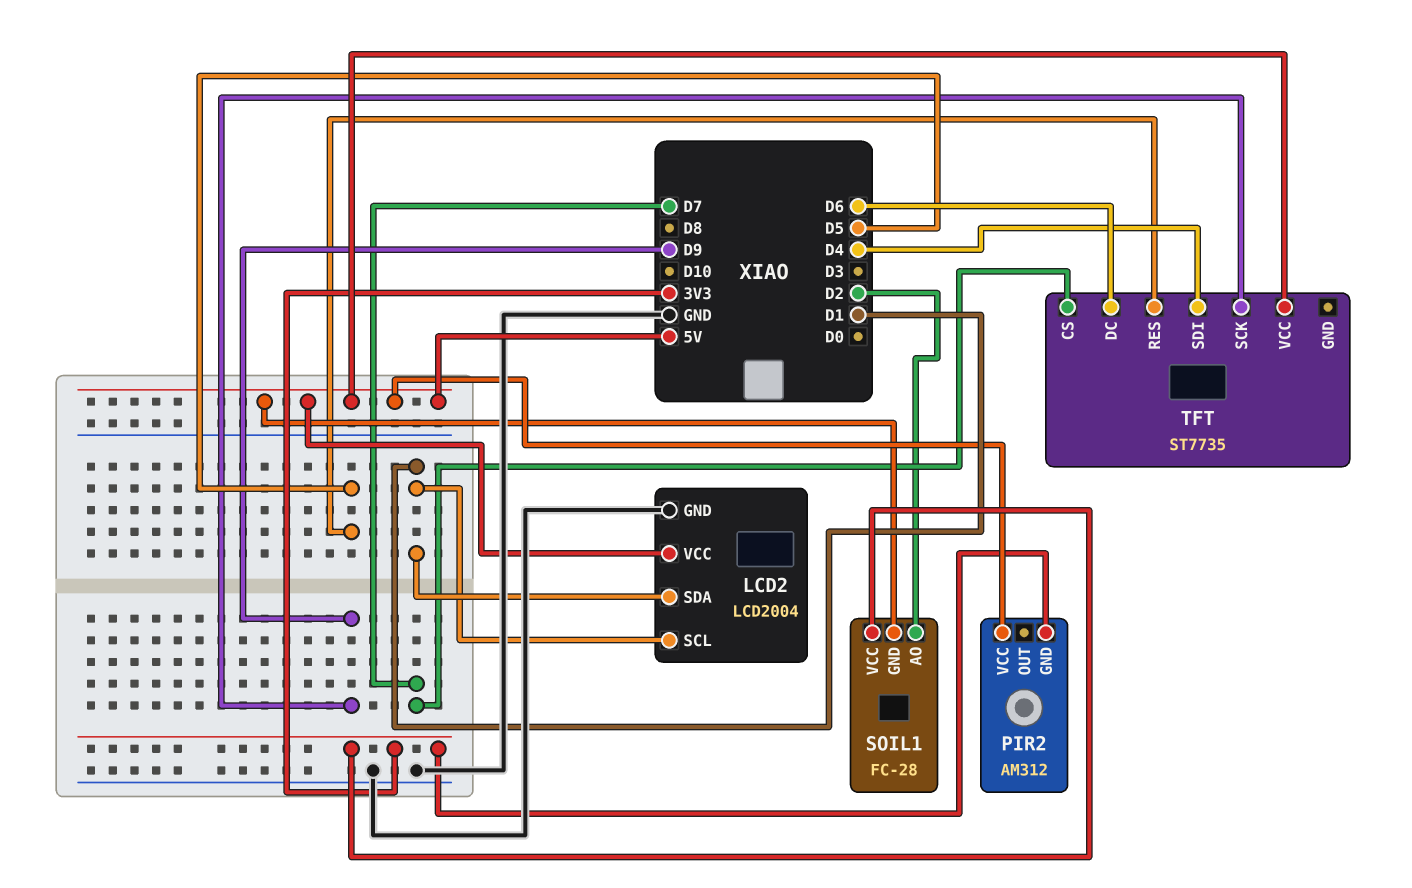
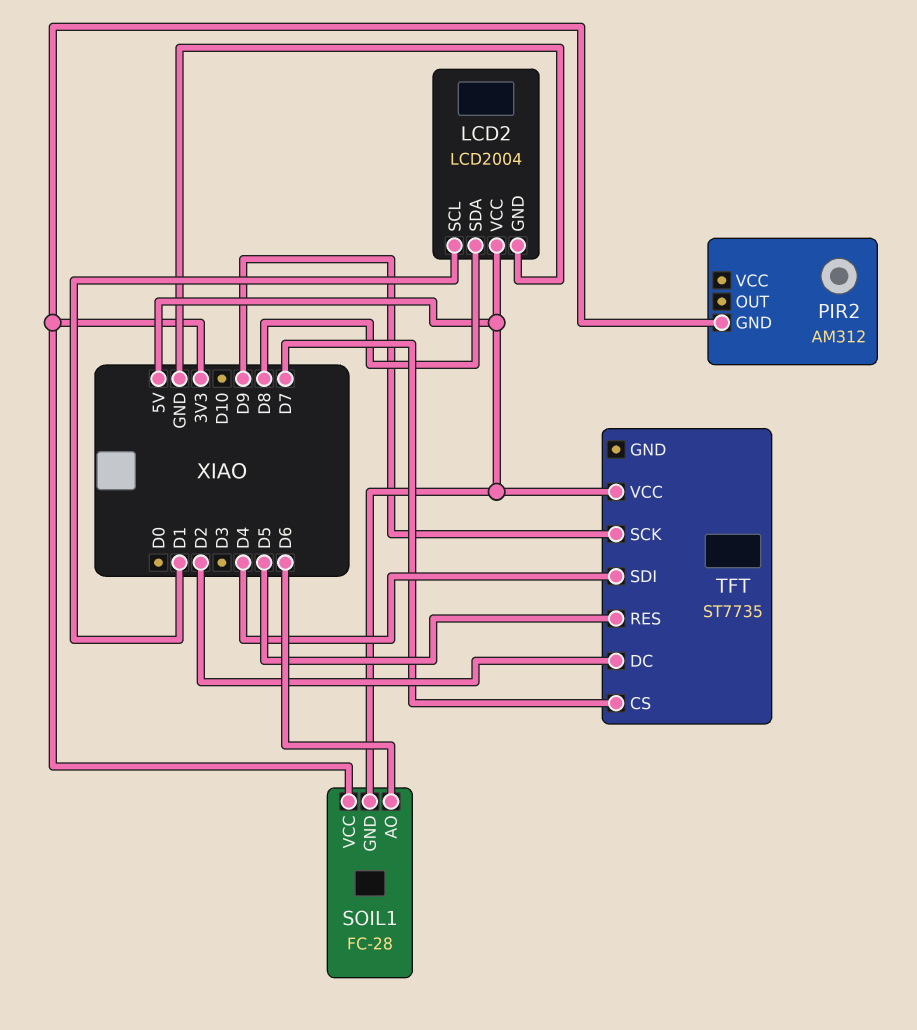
LCD2 pin SDA: D1 -> D8
PIR2 pin VCC: 5V -> none
SOIL1 pin AO: D2 -> D6
TFT pin DC: D6 -> D2

